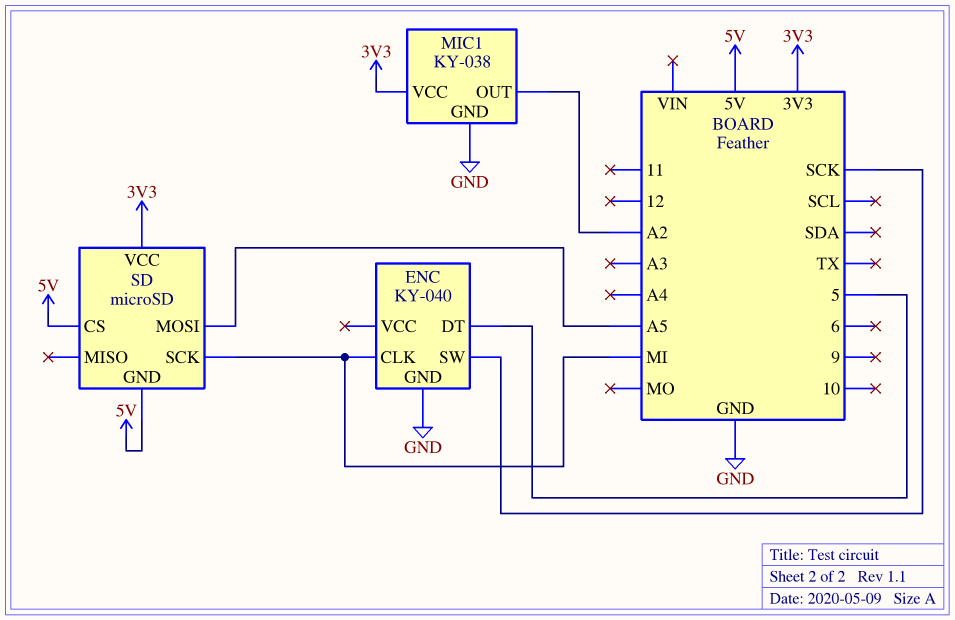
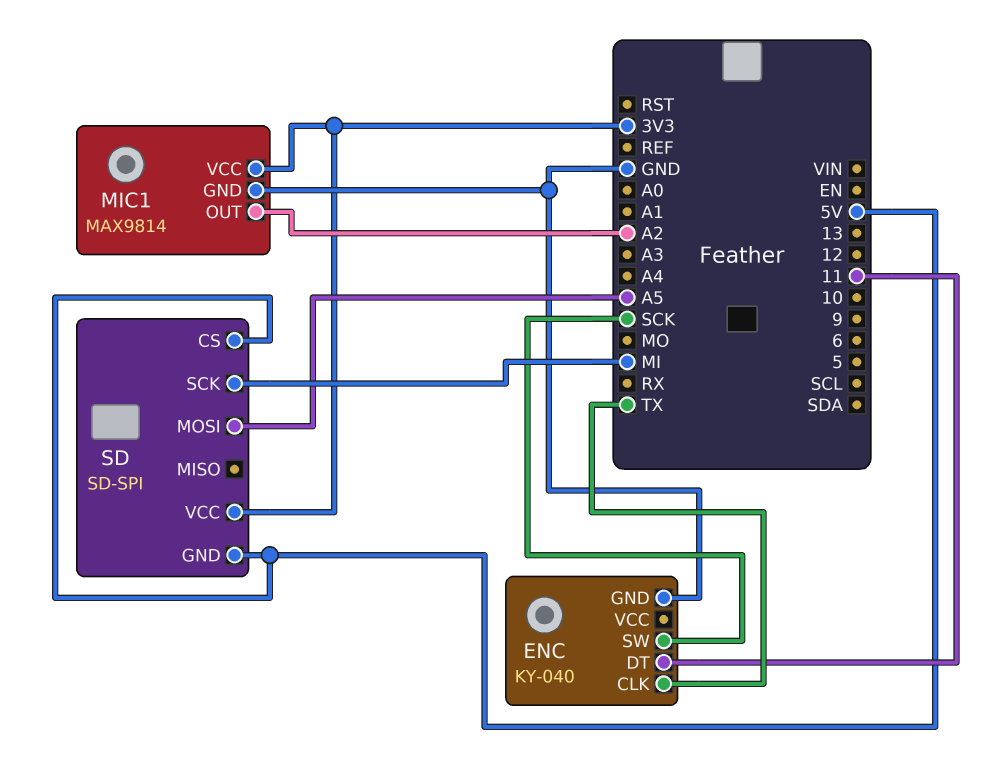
ENC pin CLK: MI -> TX
ENC pin DT: 5 -> 11
MIC1: KY-038 -> MAX9814
SD: microSD -> SD-SPI

